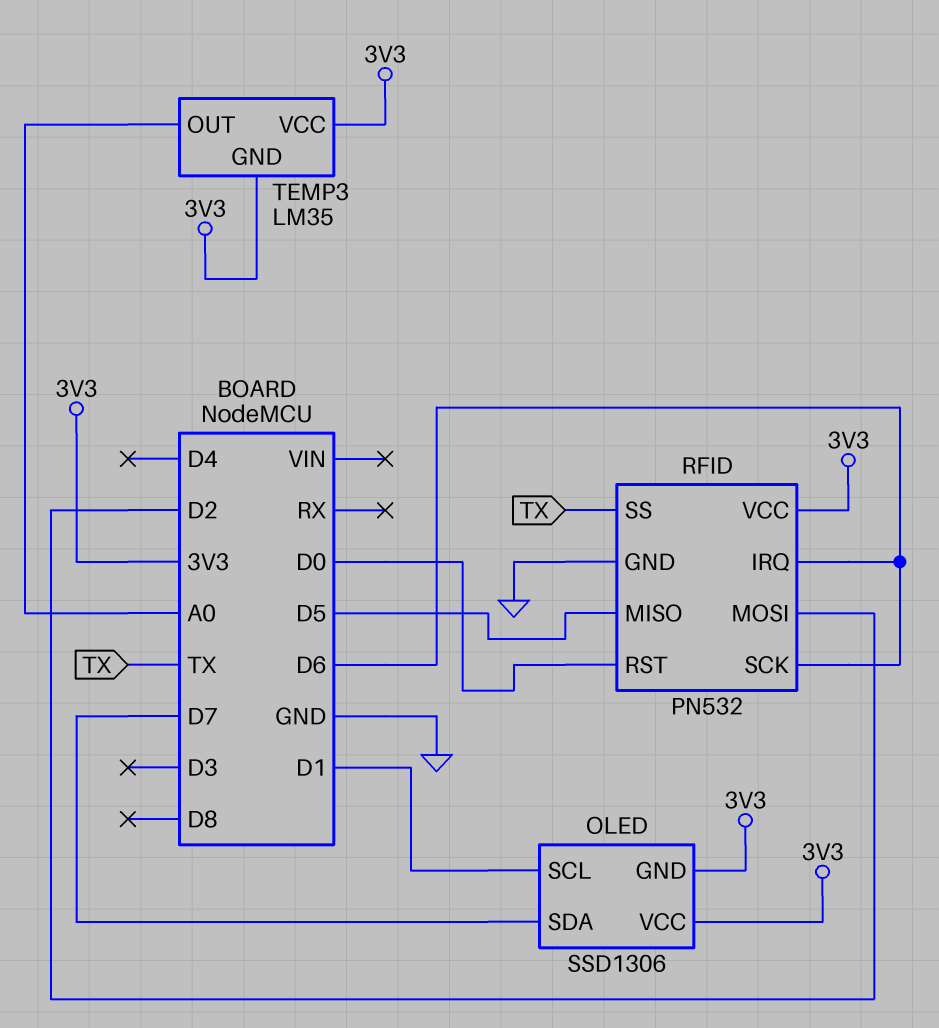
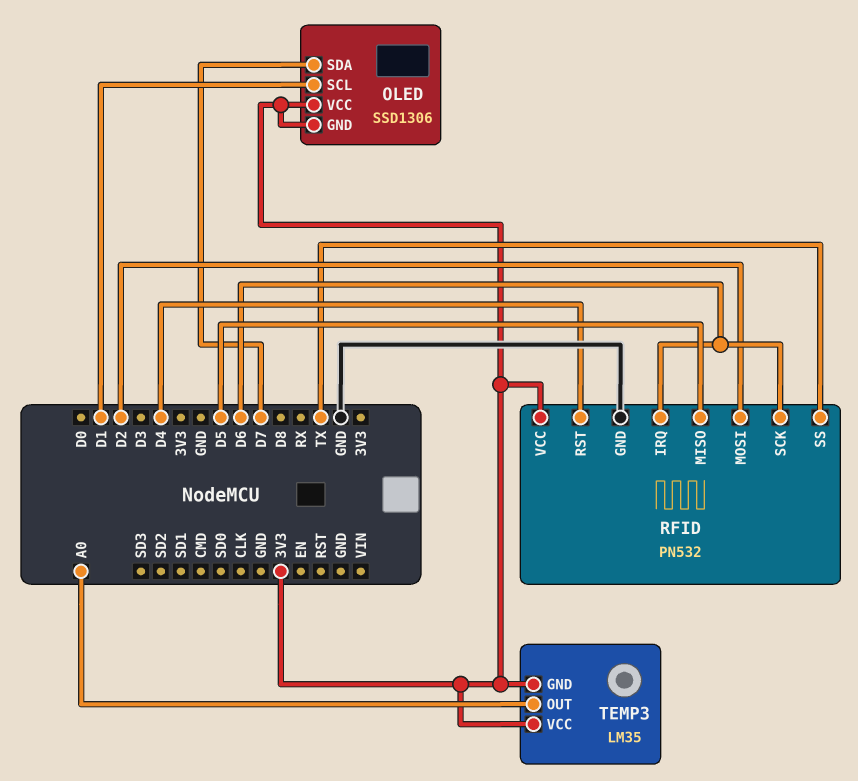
RFID pin RST: D0 -> D4

